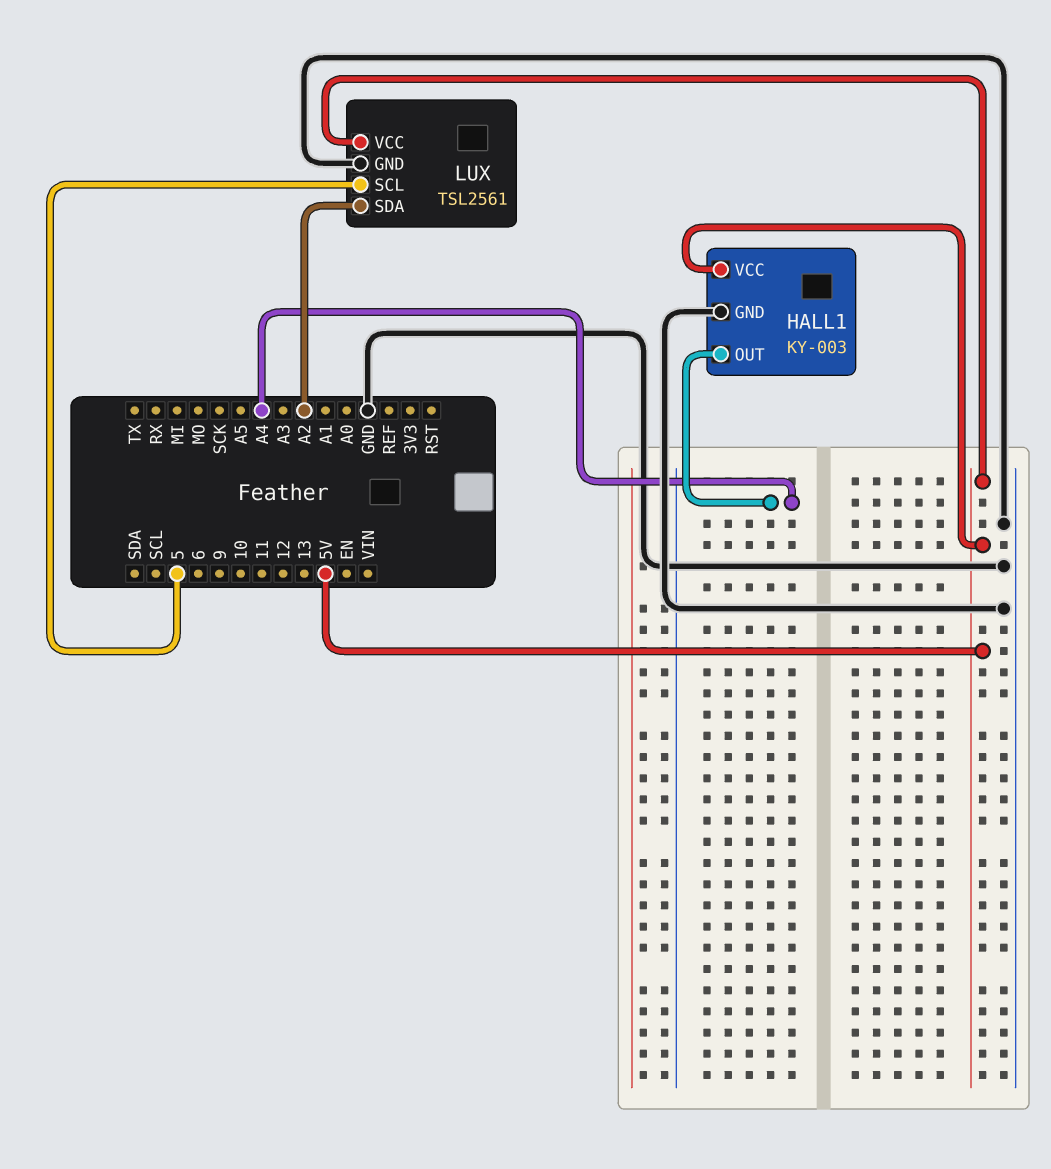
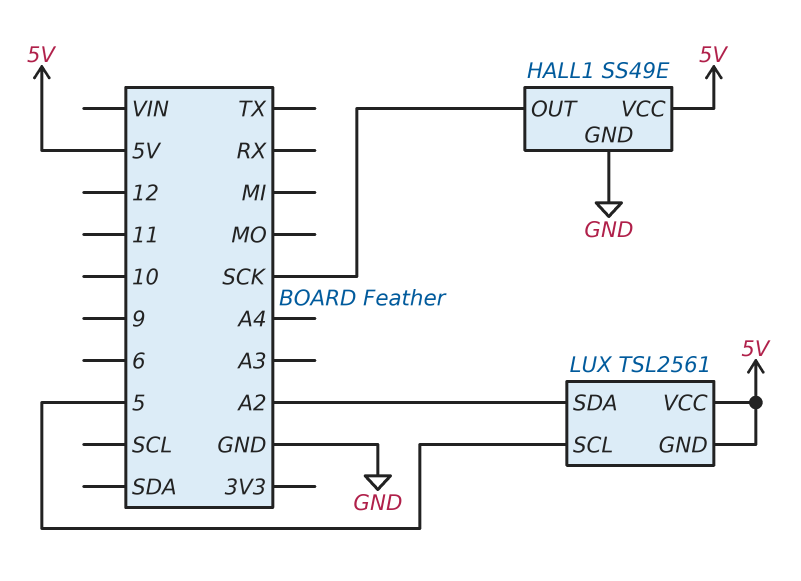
HALL1: KY-003 -> SS49E
HALL1 pin OUT: A4 -> SCK
LUX pin GND: GND -> 5V

